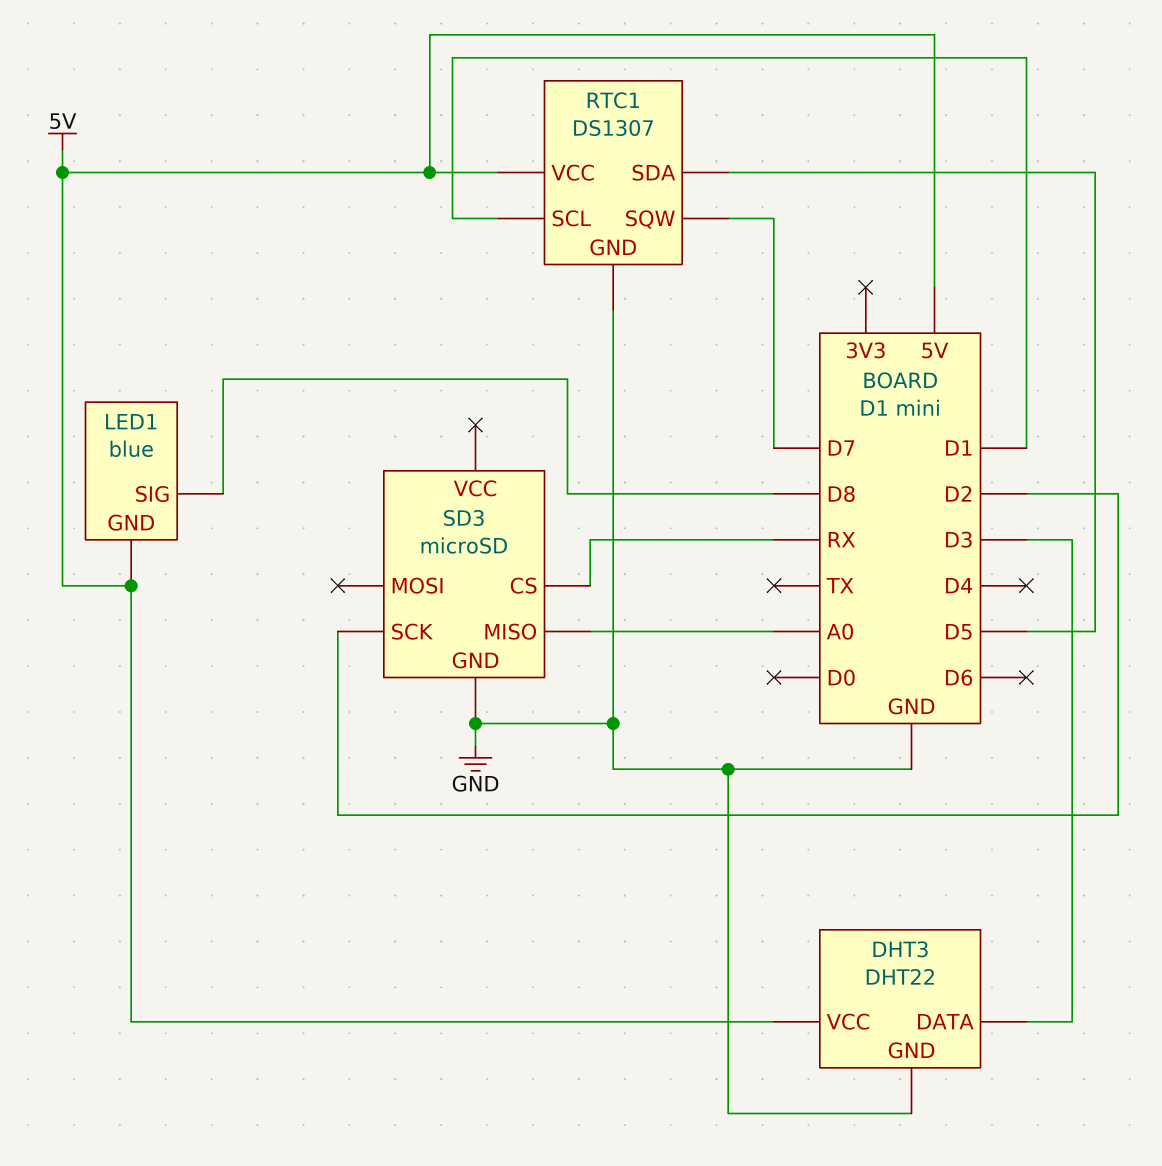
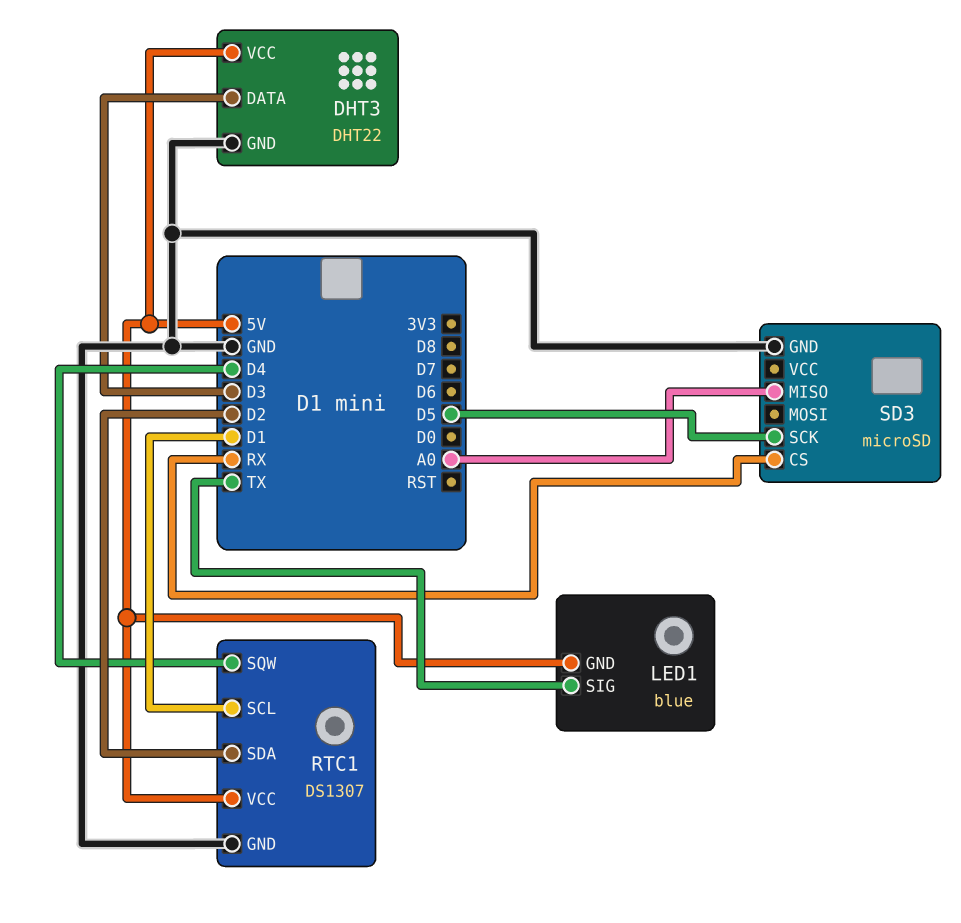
LED1 pin SIG: D8 -> TX
RTC1 pin SDA: D5 -> D2
RTC1 pin SQW: D7 -> D4
SD3 pin SCK: D2 -> D5

